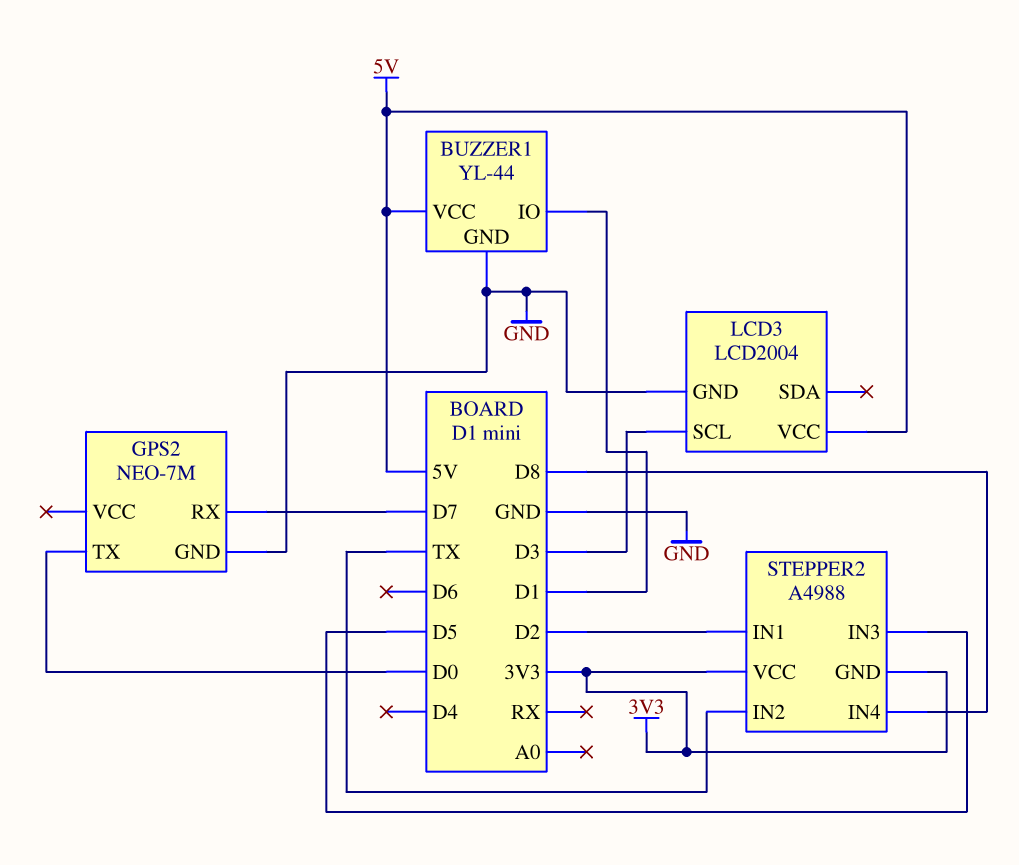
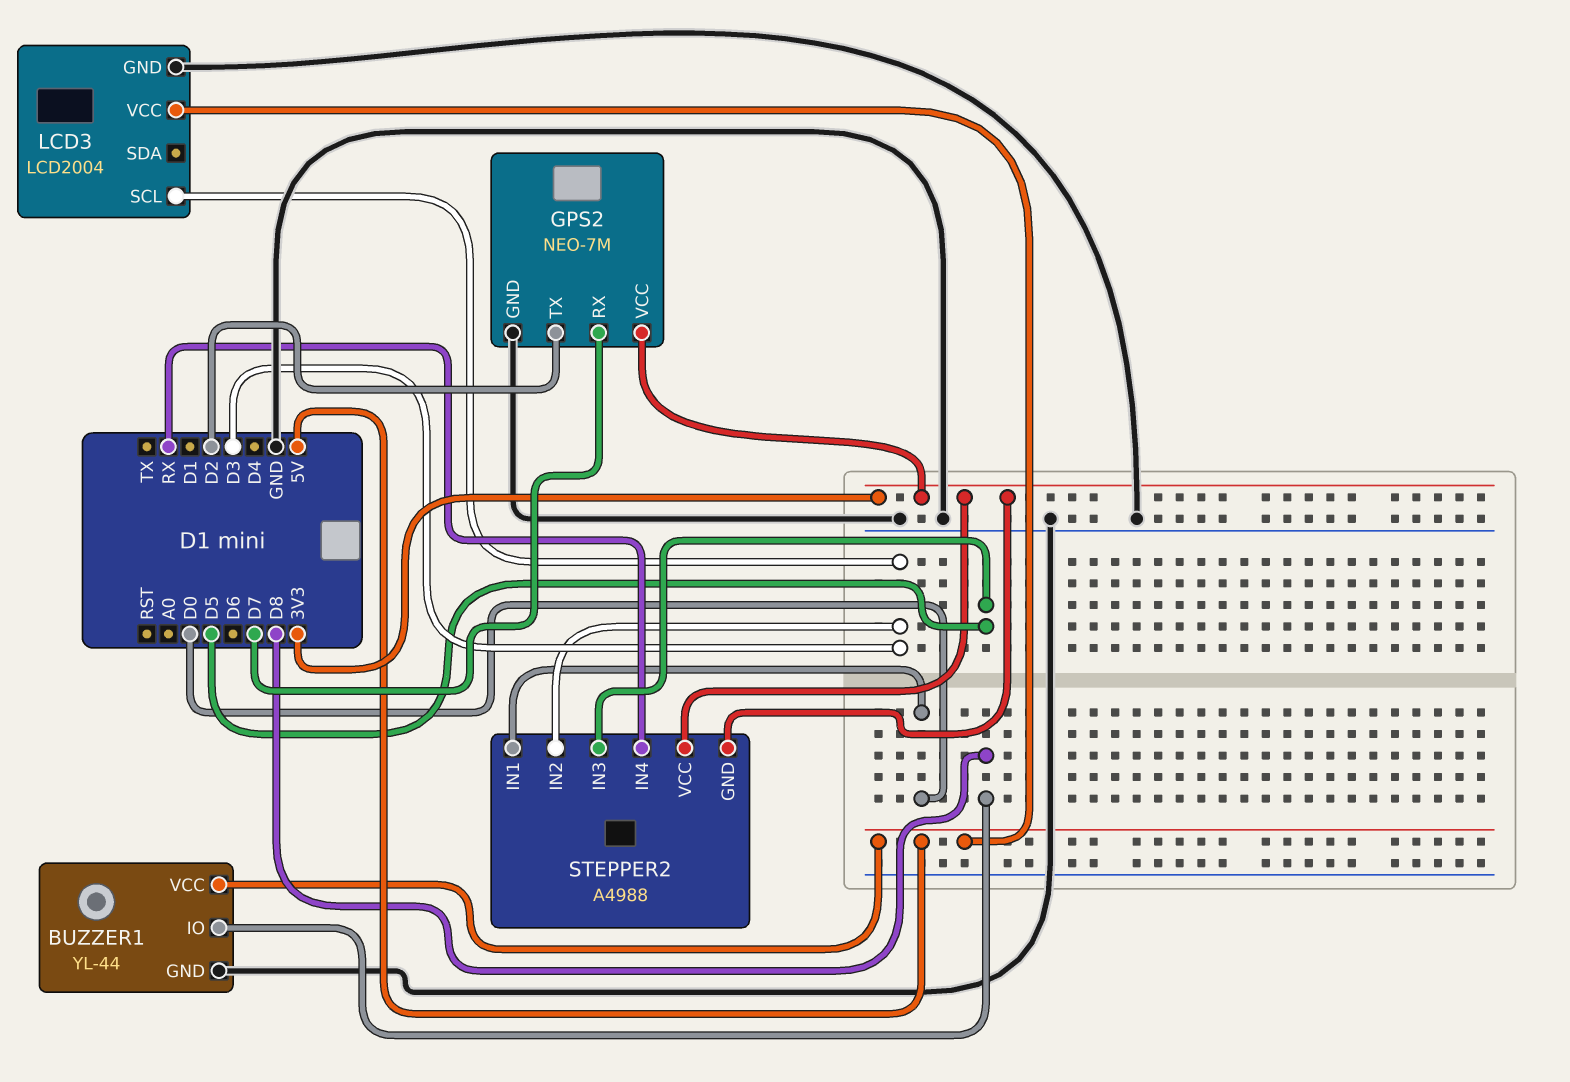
BUZZER1 pin IO: D1 -> D8
GPS2 pin TX: D0 -> D2
GPS2 pin VCC: none -> 3V3
STEPPER2 pin IN1: D2 -> D0
STEPPER2 pin IN2: TX -> D3
STEPPER2 pin IN4: D8 -> RX

